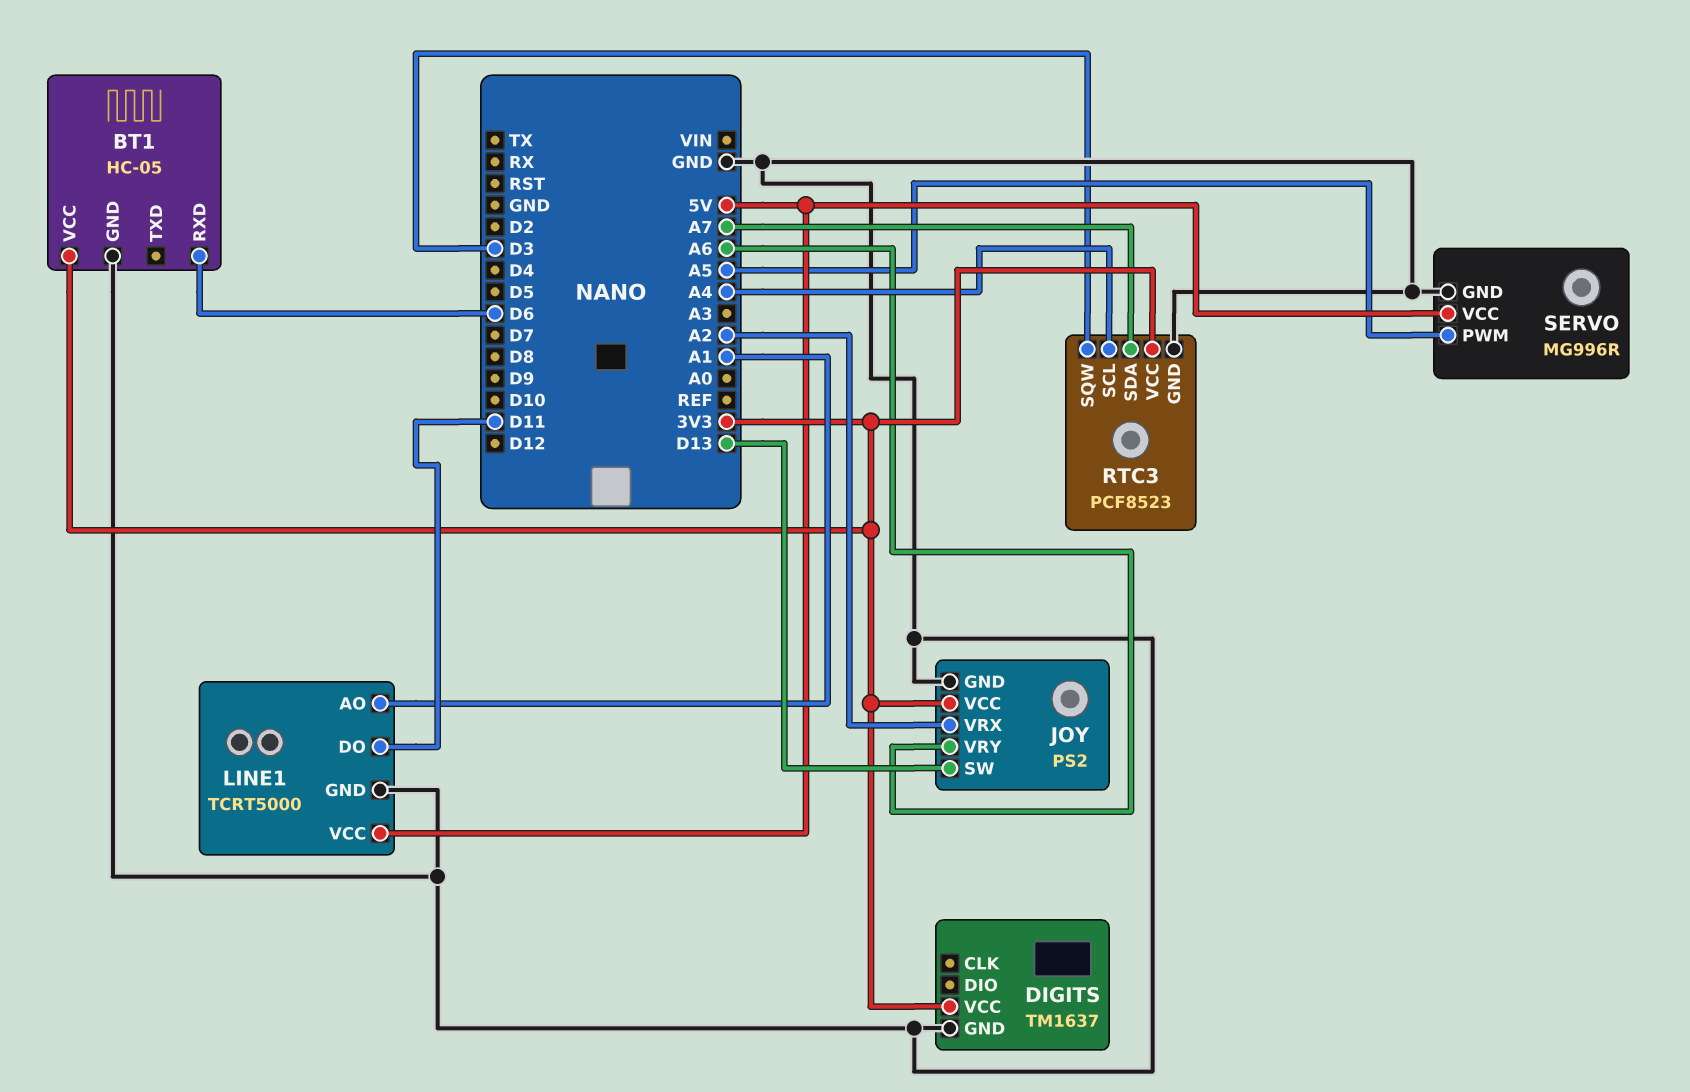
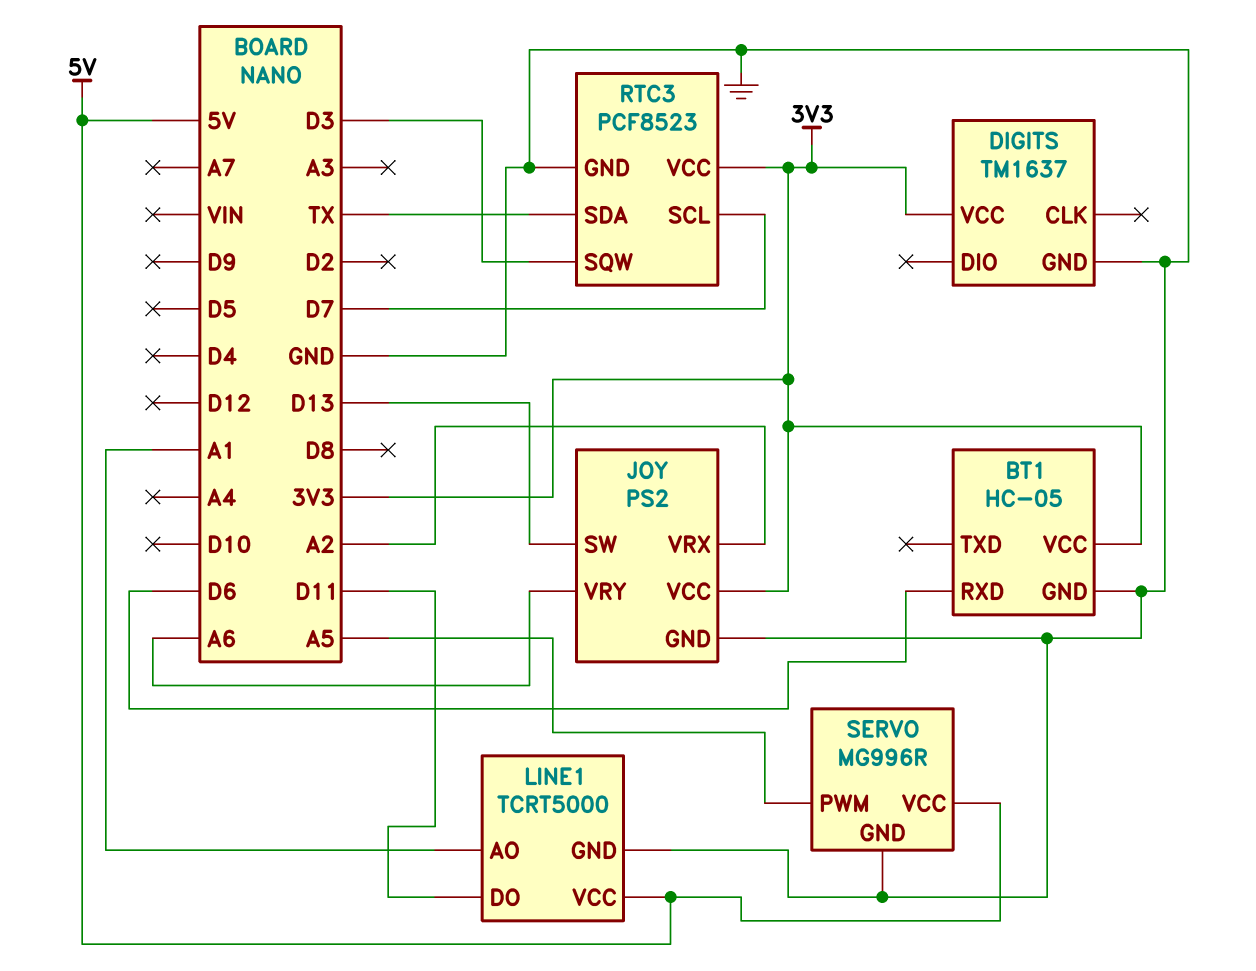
RTC3 pin SCL: A4 -> D7
RTC3 pin SDA: A7 -> TX

